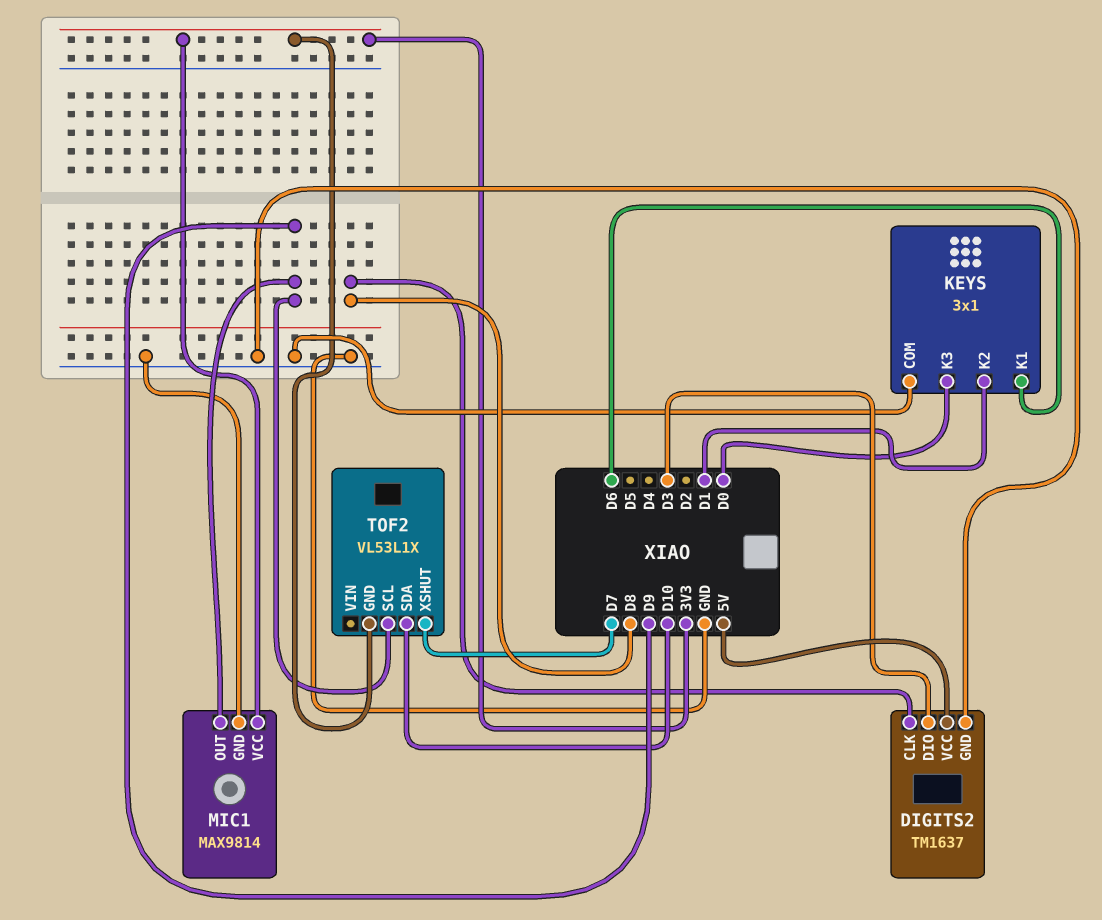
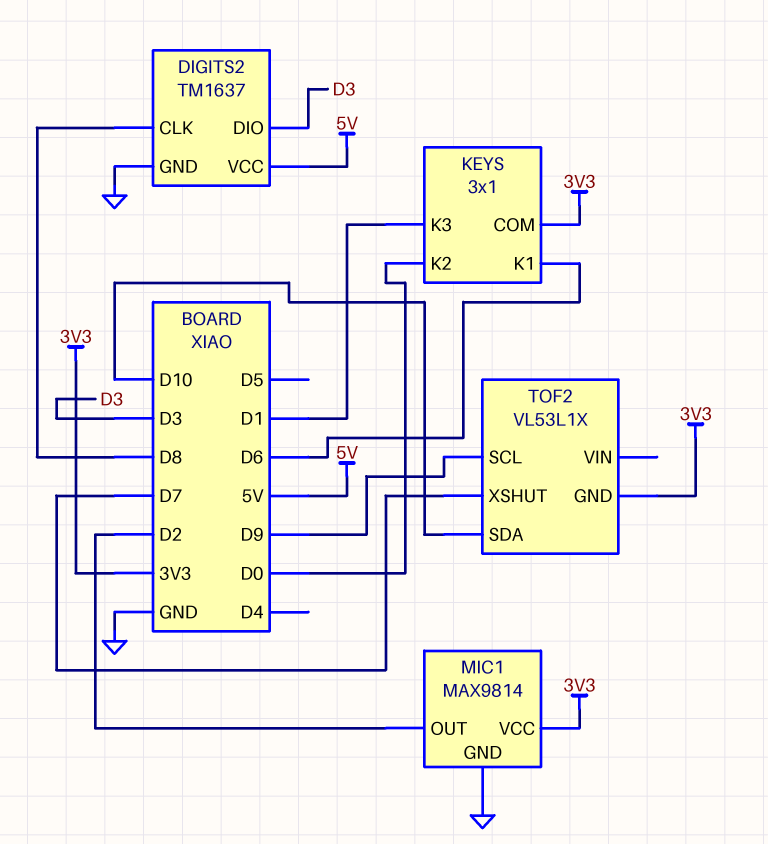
KEYS pin COM: GND -> 3V3
KEYS pin K2: D1 -> D0
KEYS pin K3: D0 -> D1
MIC1 pin OUT: D9 -> D2

